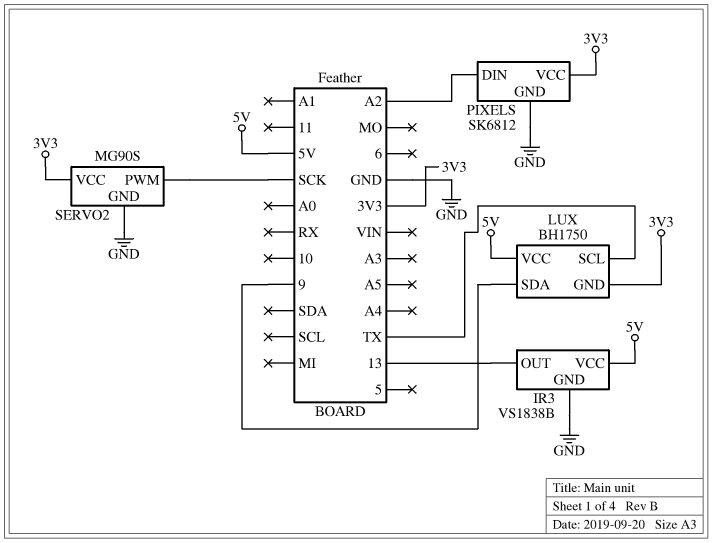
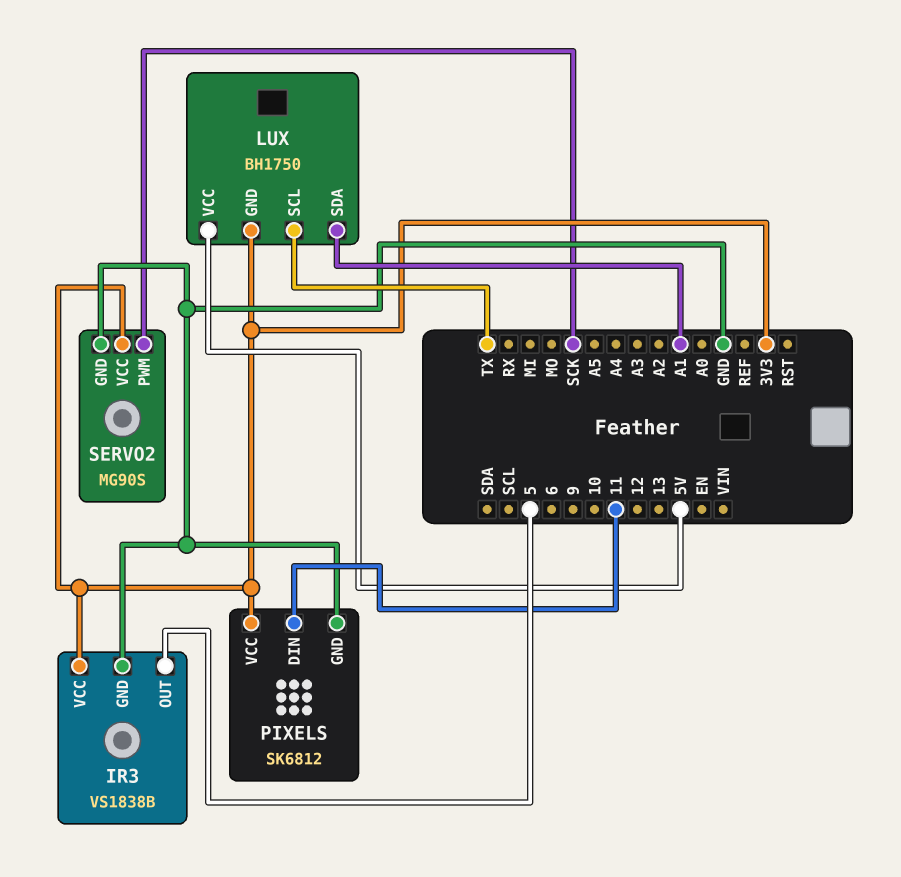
IR3 pin OUT: 13 -> 5
IR3 pin VCC: 5V -> 3V3
LUX pin SDA: 9 -> A1
PIXELS pin DIN: A2 -> 11

